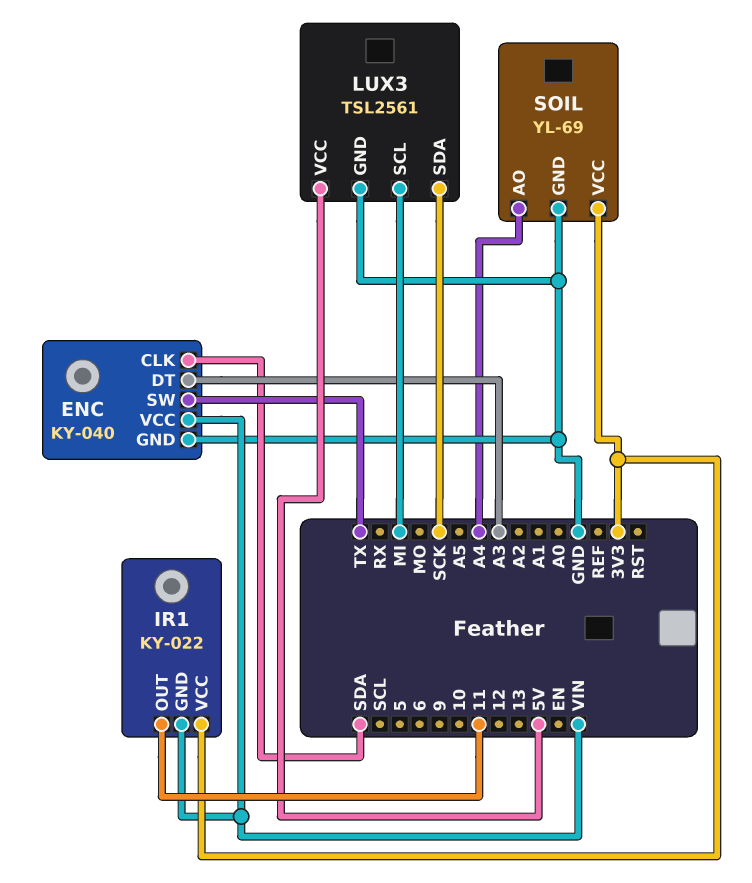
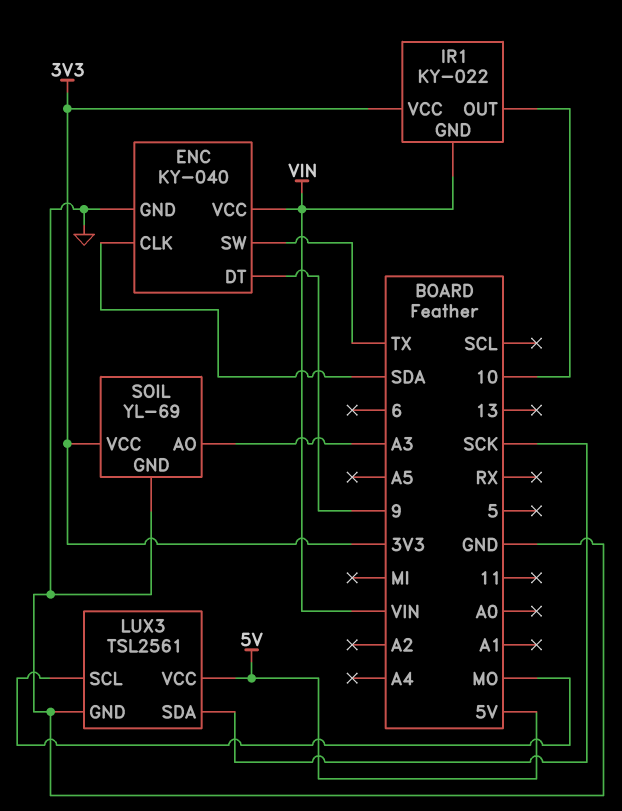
ENC pin DT: A3 -> 9
IR1 pin OUT: 11 -> 10
LUX3 pin SCL: MI -> MO
SOIL pin AO: A4 -> A3

